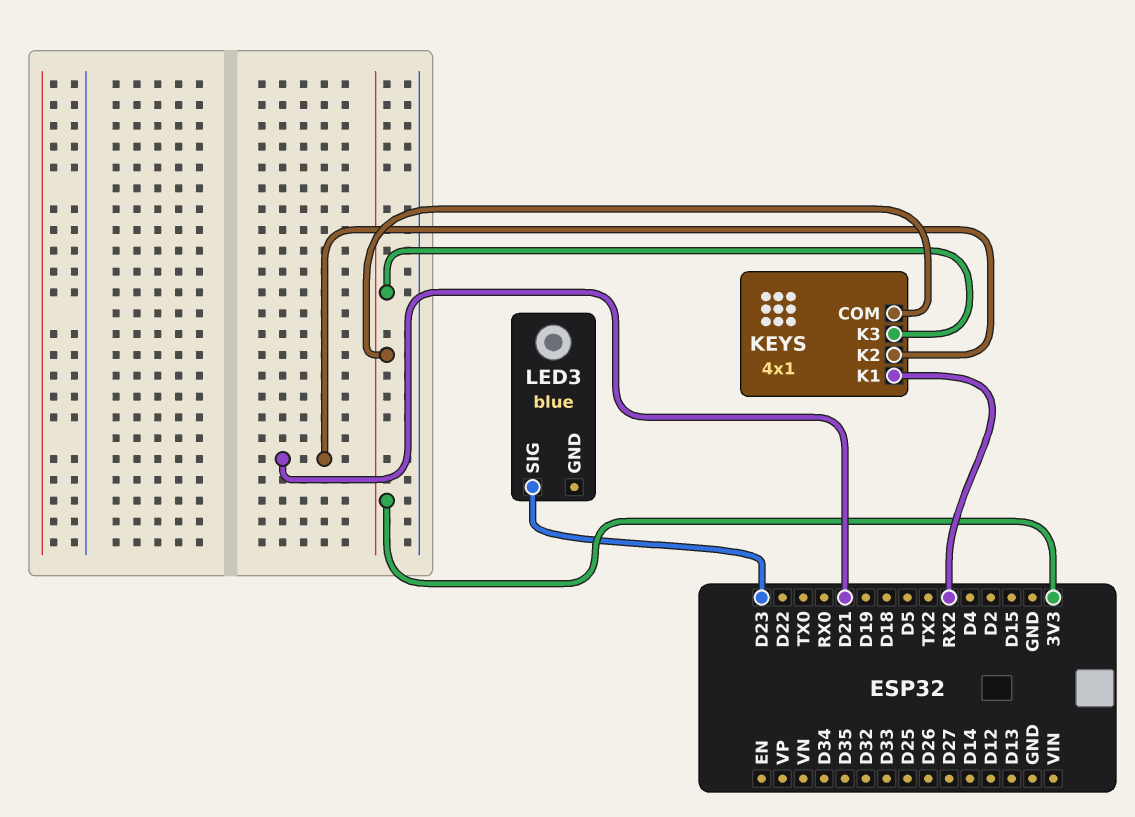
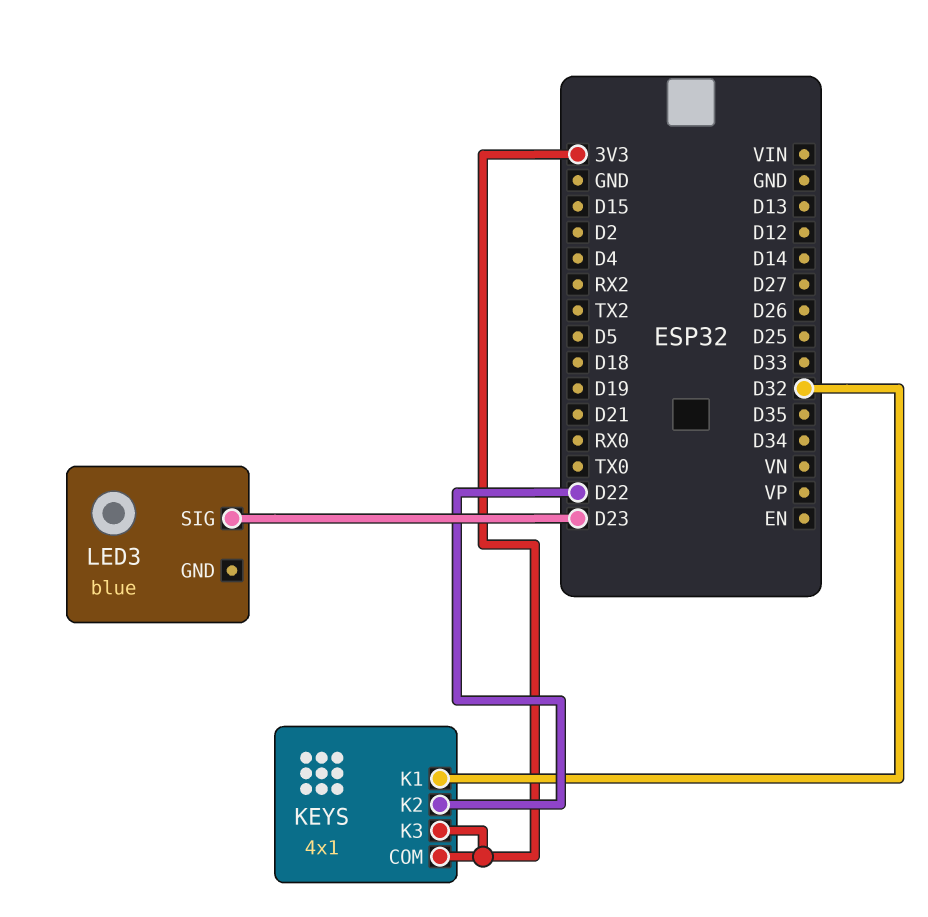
KEYS pin K1: RX2 -> D32
KEYS pin K2: D21 -> D22

